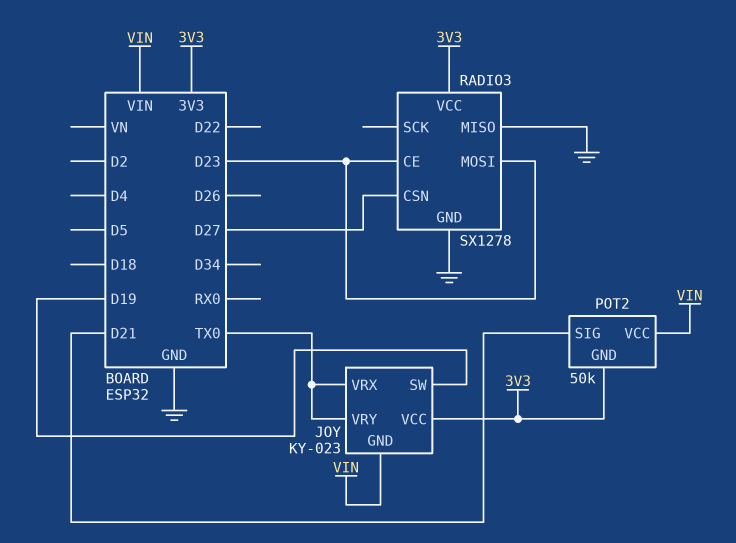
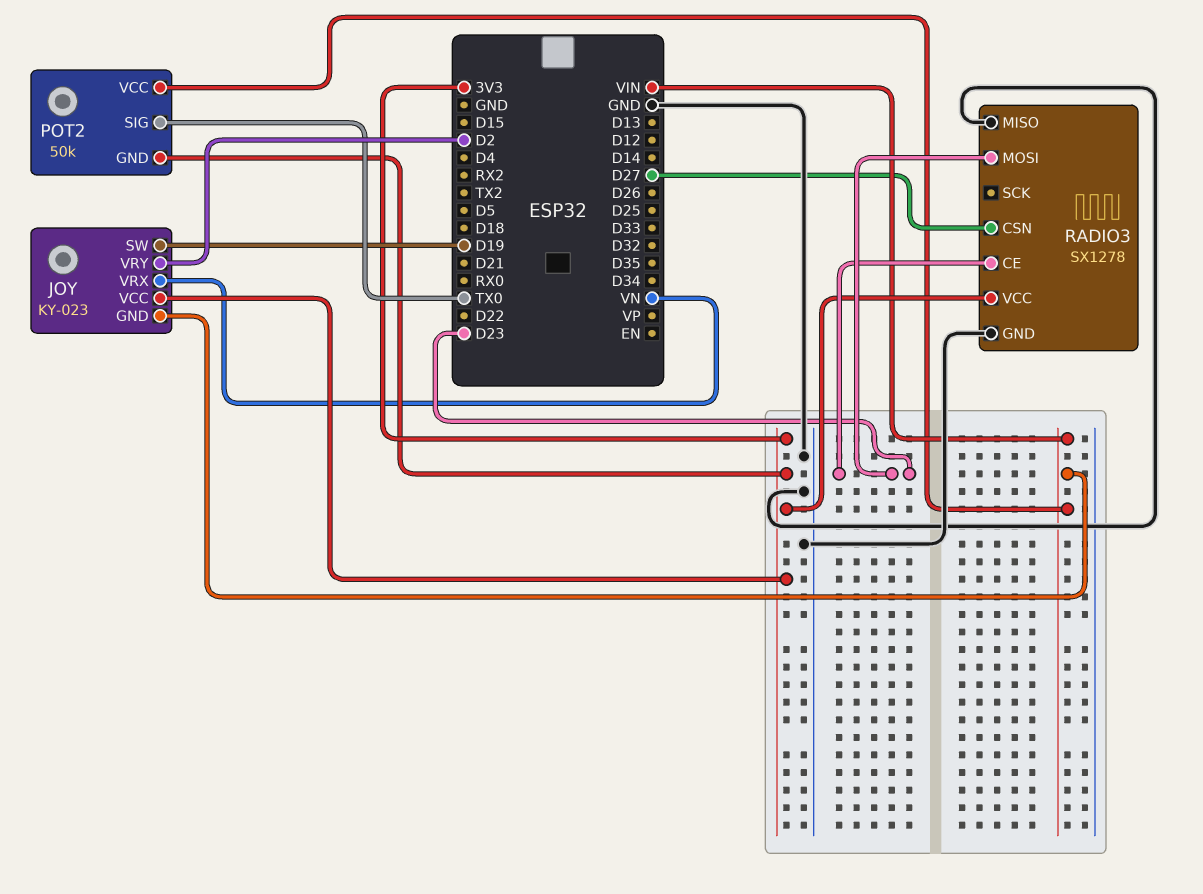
JOY pin VRX: TX0 -> VN
JOY pin VRY: TX0 -> D2
POT2 pin SIG: D21 -> TX0

